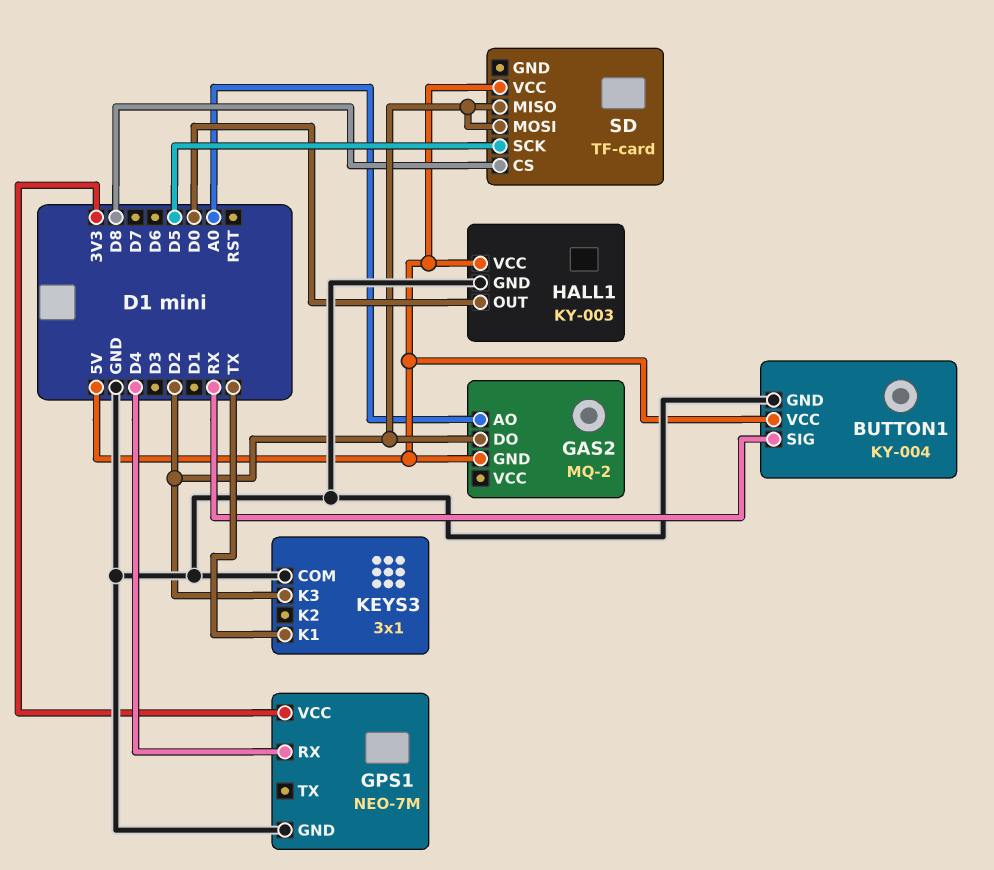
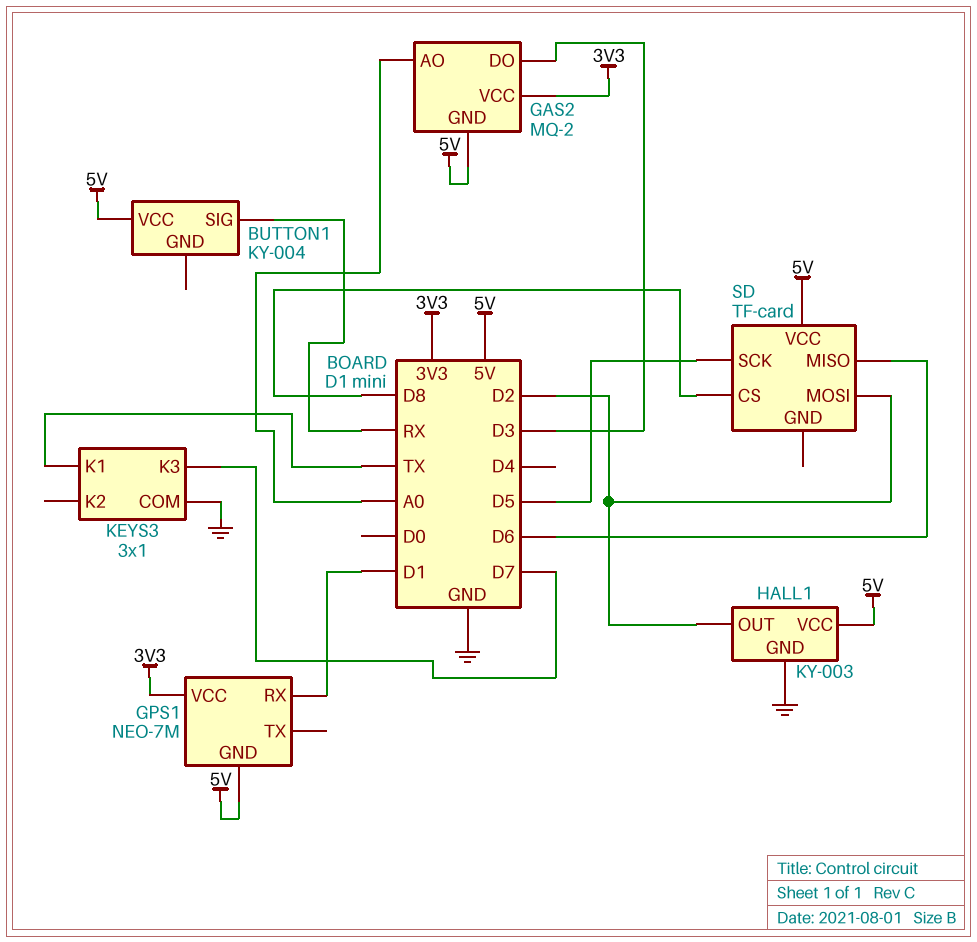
BUTTON1 pin GND: GND -> none
GAS2 pin DO: D2 -> D3
GAS2 pin VCC: none -> 3V3
GPS1 pin GND: GND -> 5V
GPS1 pin RX: D4 -> D1
HALL1 pin OUT: D0 -> D2
KEYS3 pin K3: D2 -> D7
SD pin MISO: D2 -> D6

